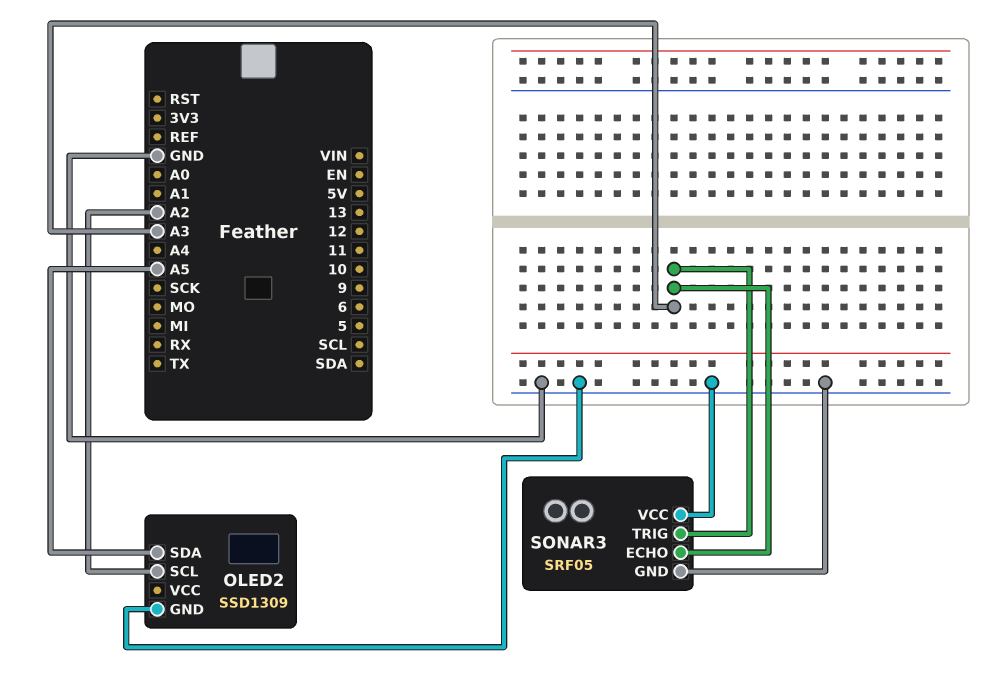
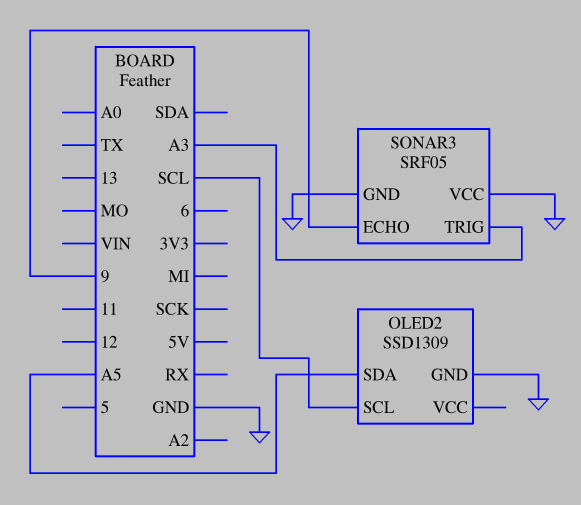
OLED2 pin SCL: A2 -> SCL
SONAR3 pin ECHO: A3 -> 9

